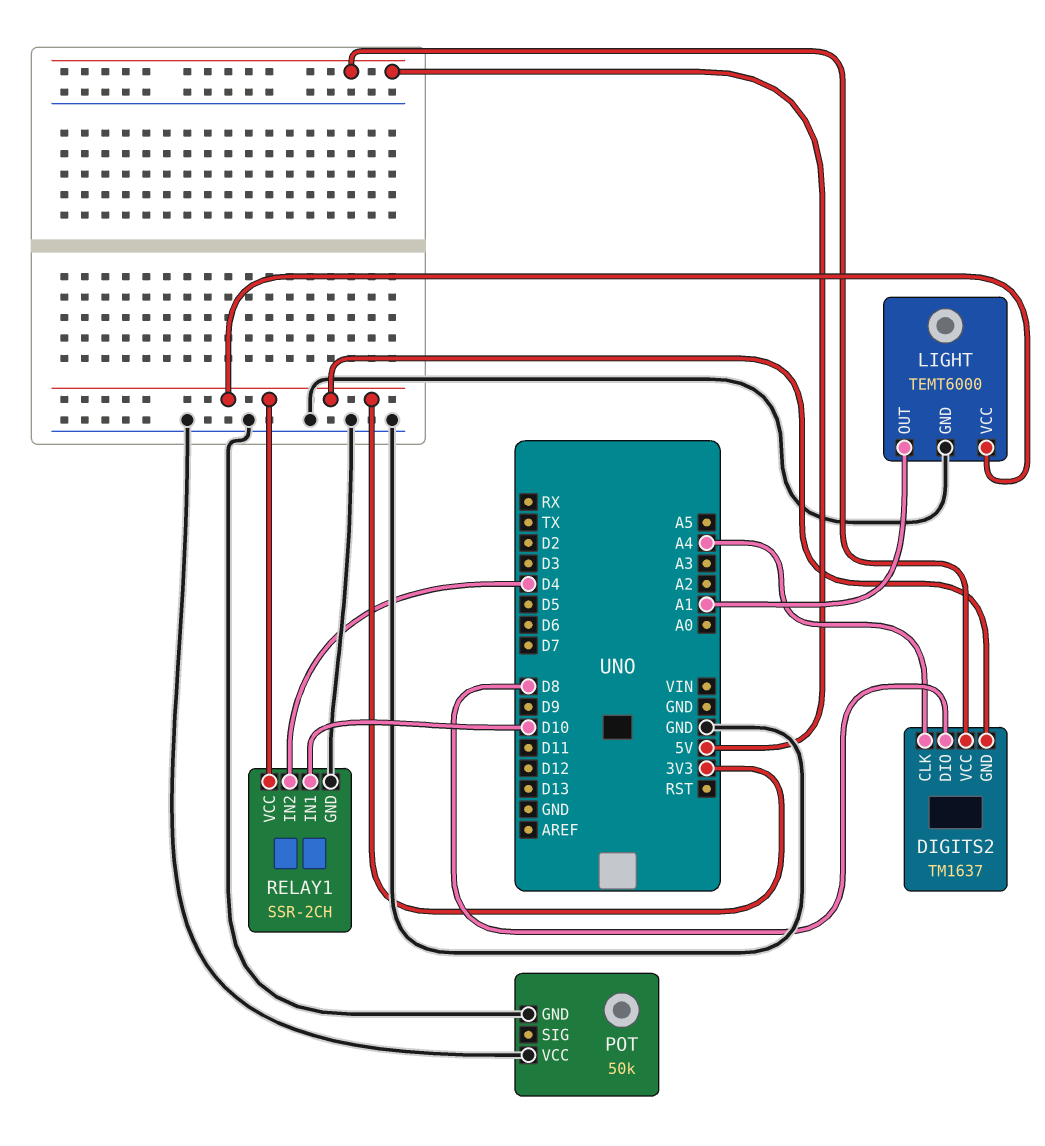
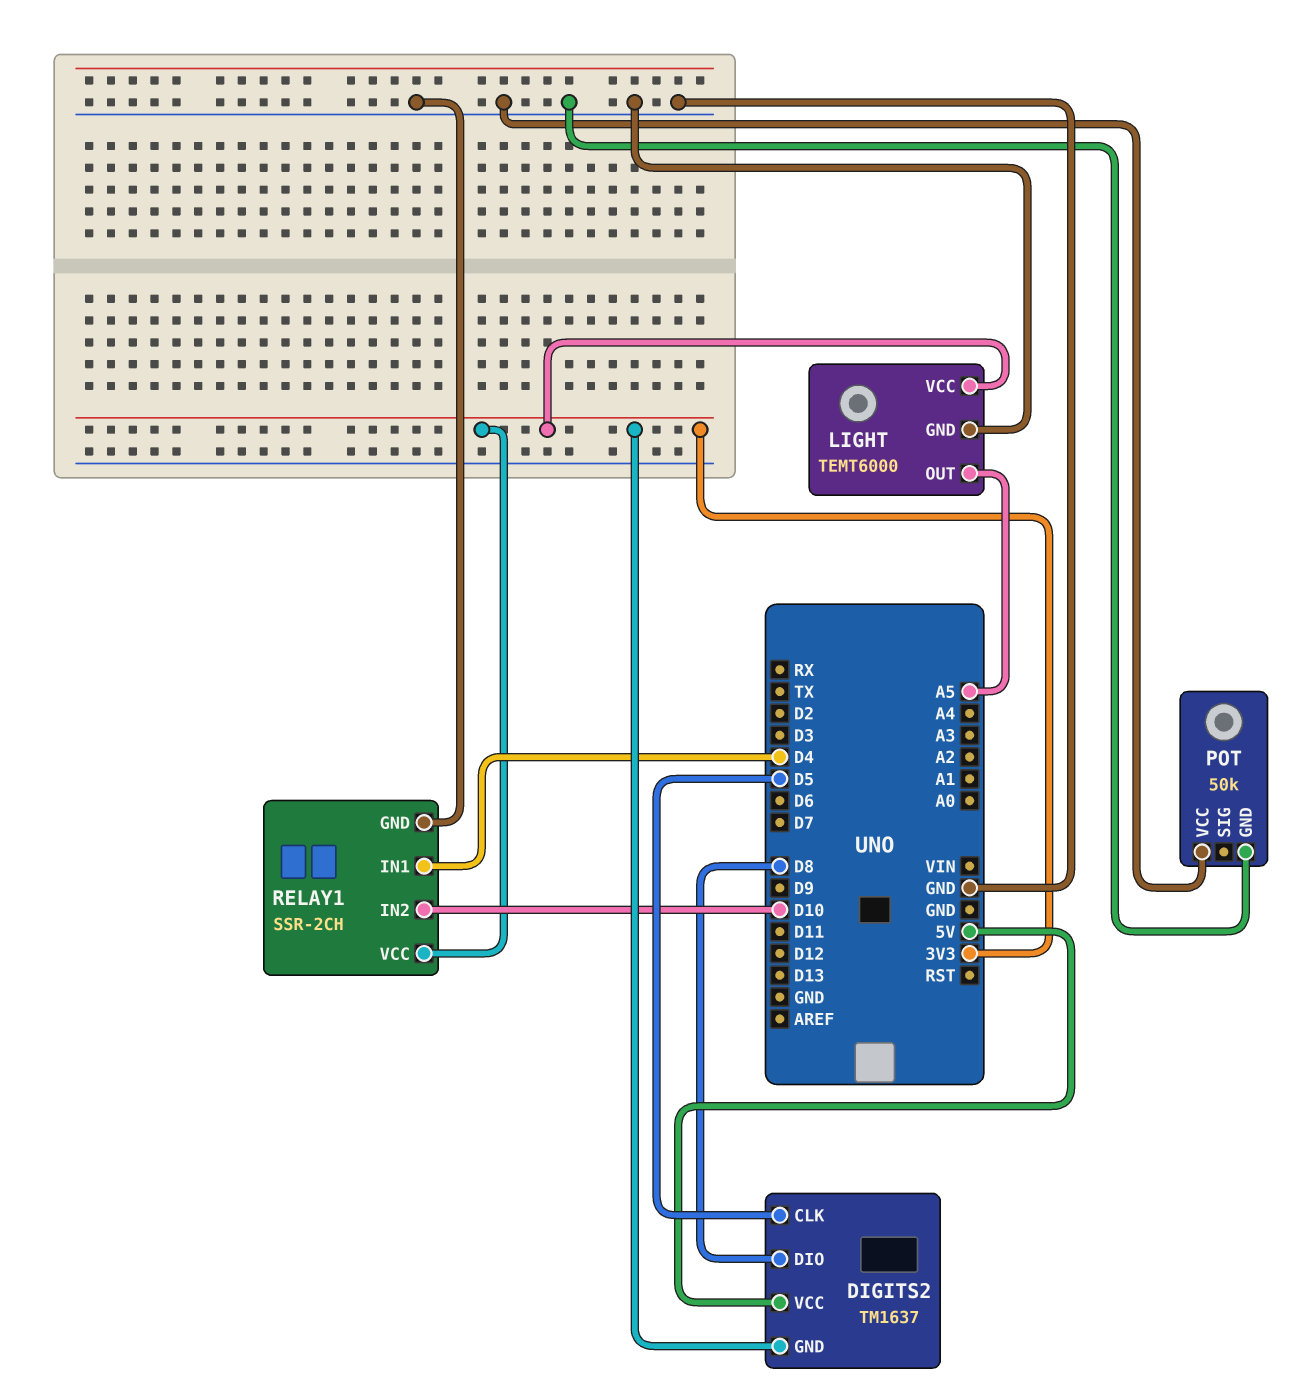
DIGITS2 pin CLK: A4 -> D5
LIGHT pin OUT: A1 -> A5
RELAY1 pin IN1: D10 -> D4
RELAY1 pin IN2: D4 -> D10

